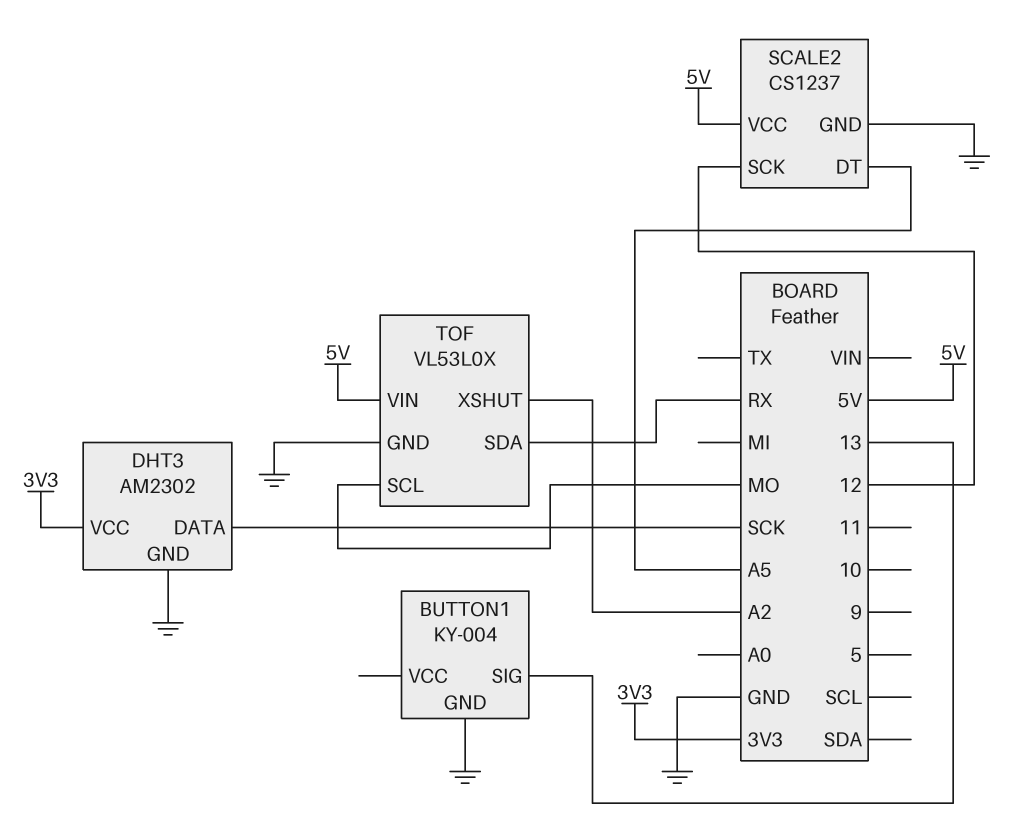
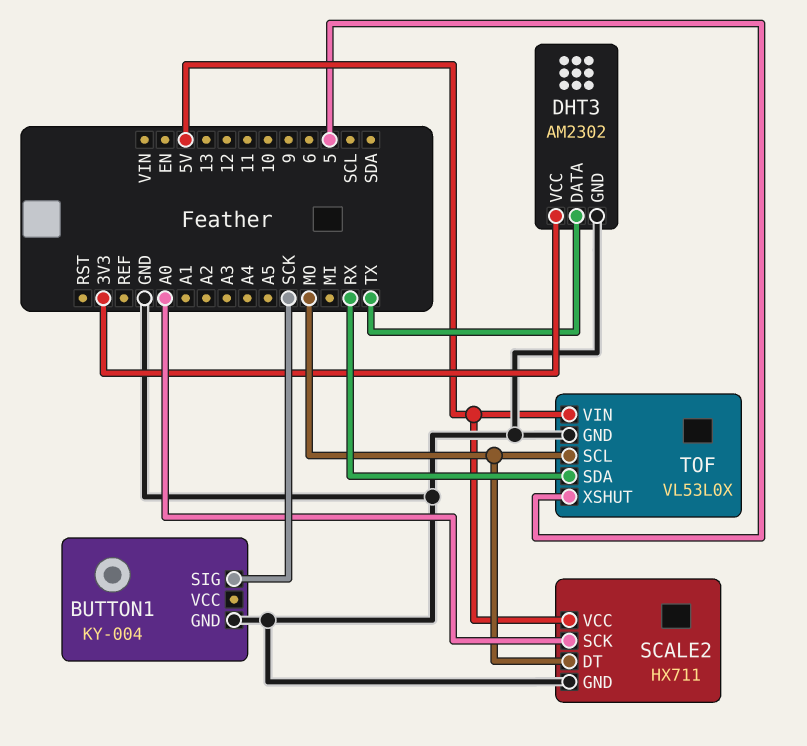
BUTTON1 pin SIG: 13 -> SCK
DHT3 pin DATA: SCK -> TX
SCALE2: CS1237 -> HX711
SCALE2 pin DT: A5 -> MO
SCALE2 pin SCK: 12 -> A0
TOF pin XSHUT: A2 -> 5

